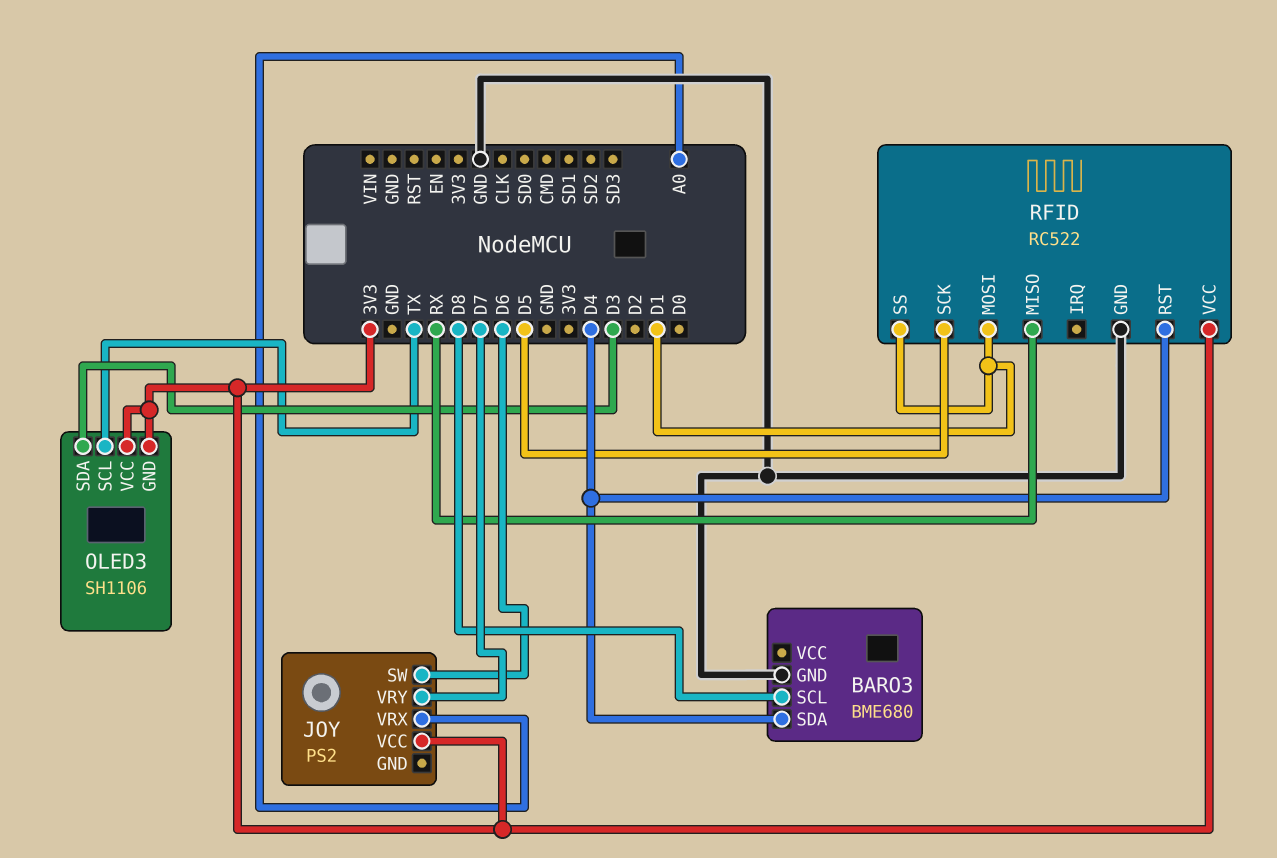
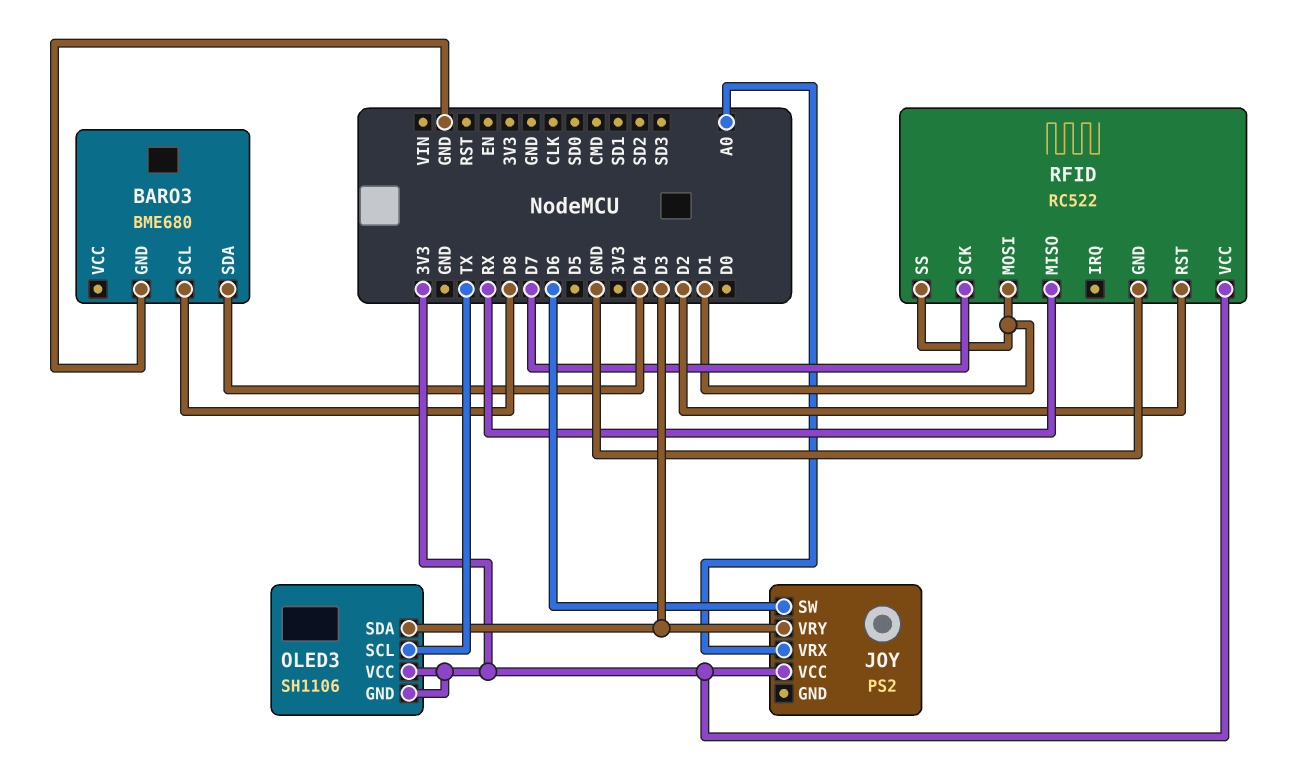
JOY pin VRY: D7 -> D3
RFID pin RST: D4 -> D2
RFID pin SCK: D5 -> D7

